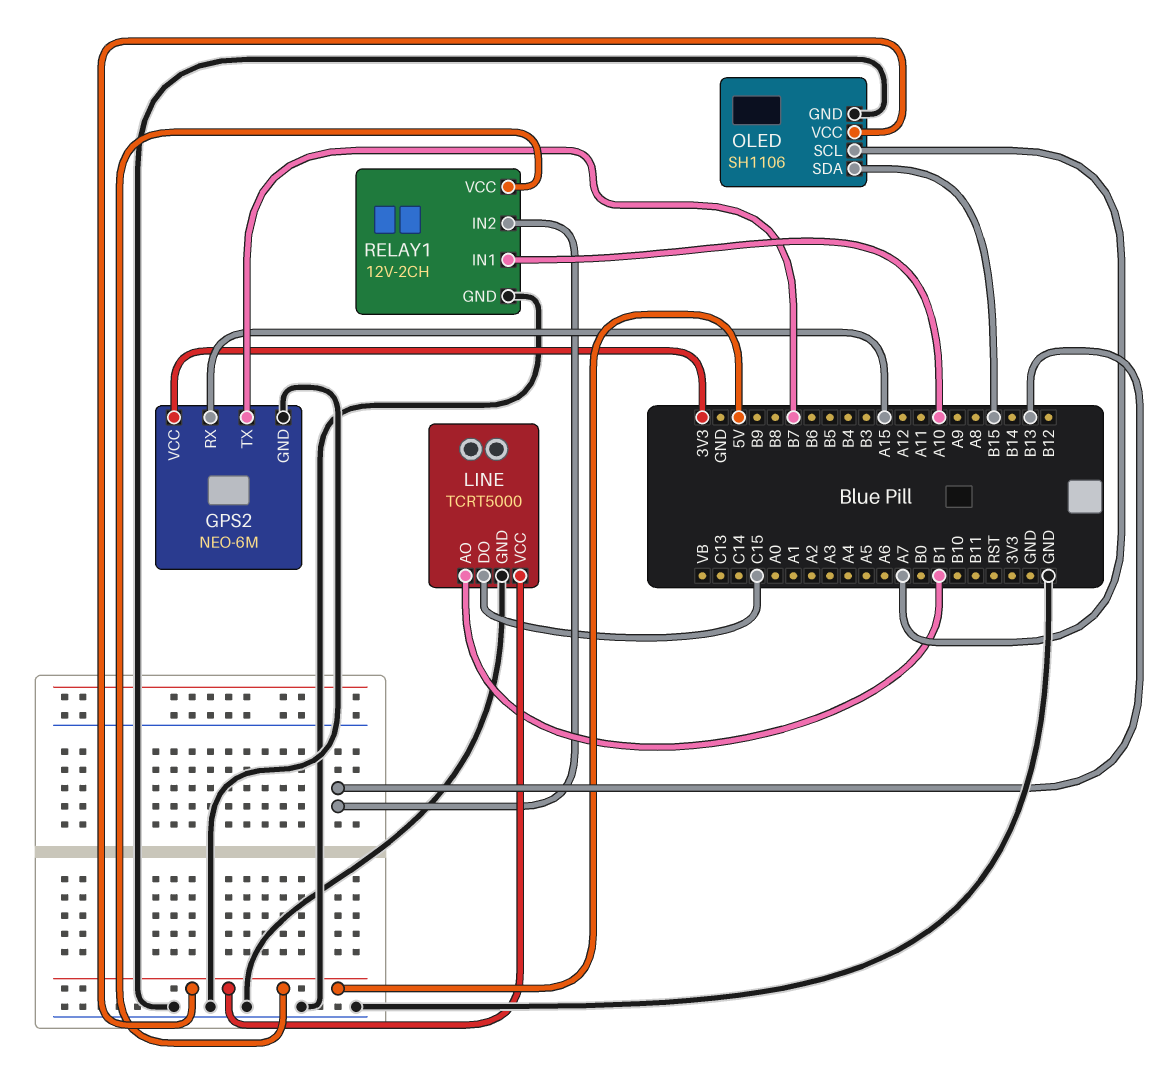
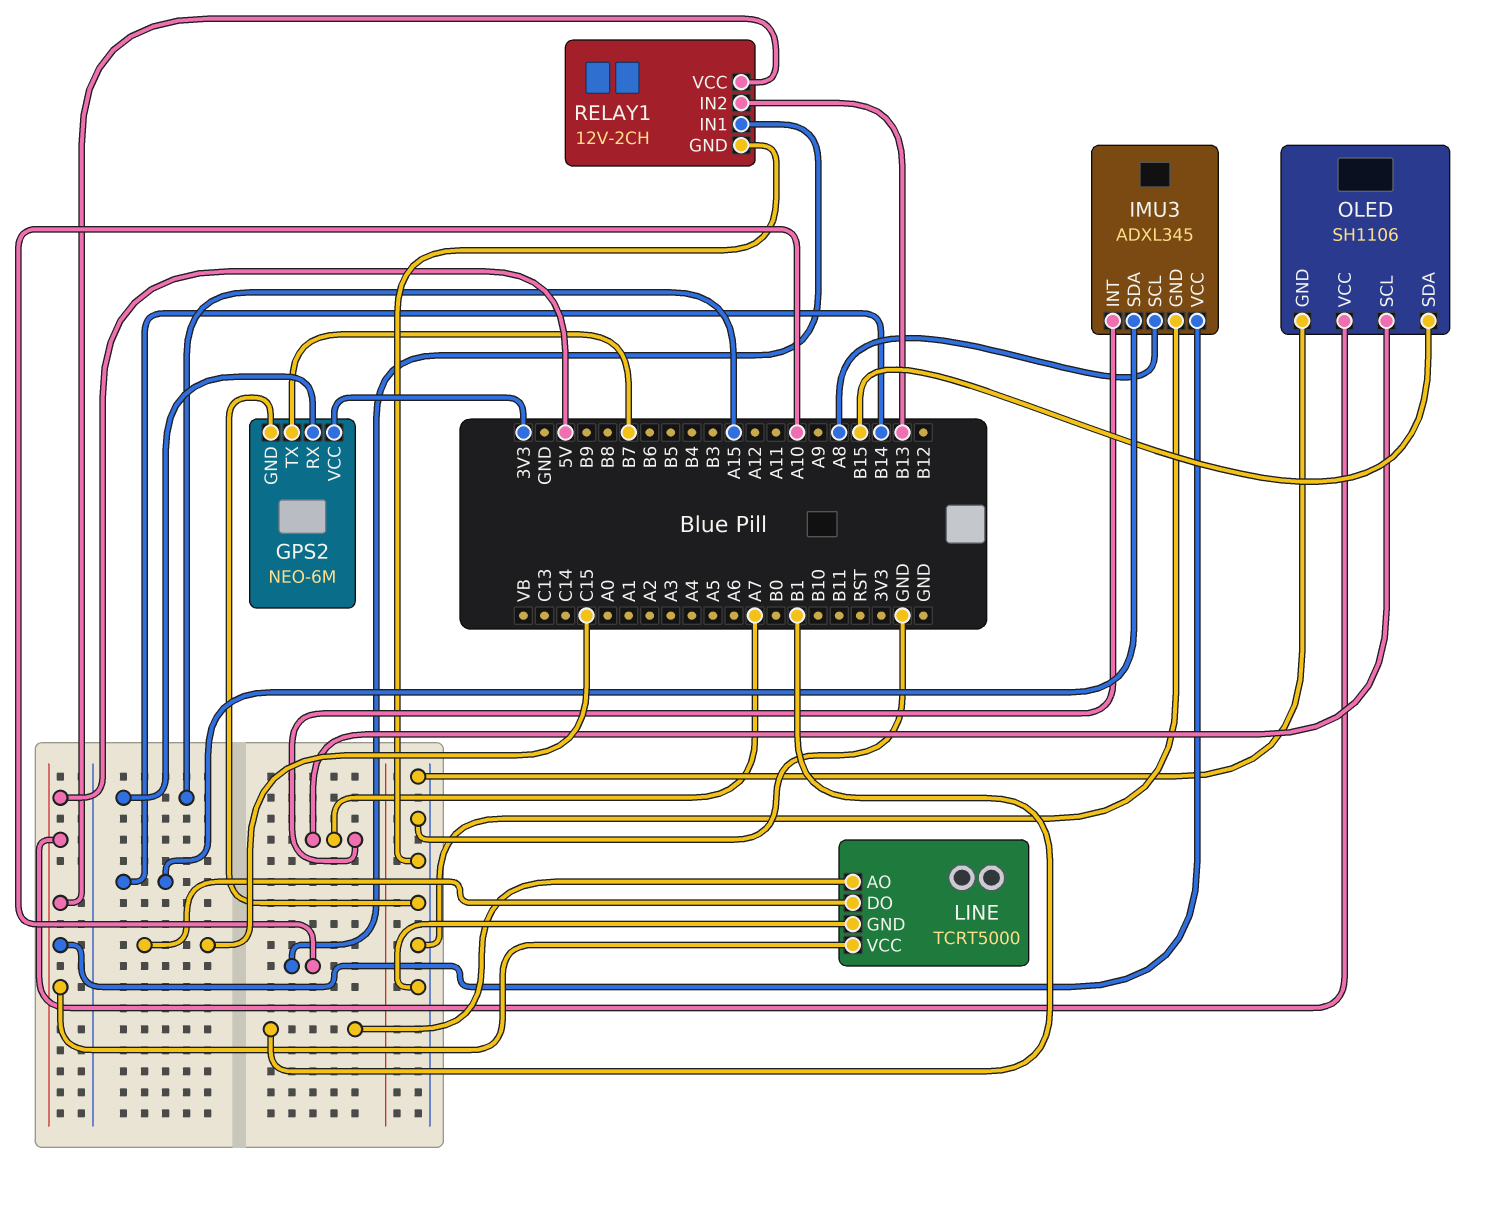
IMU3: none -> ADXL345
IMU3 pin GND: none -> GND
IMU3 pin INT: none -> A7
IMU3 pin SCL: none -> A8
IMU3 pin SDA: none -> B14
IMU3 pin VCC: none -> 5V

